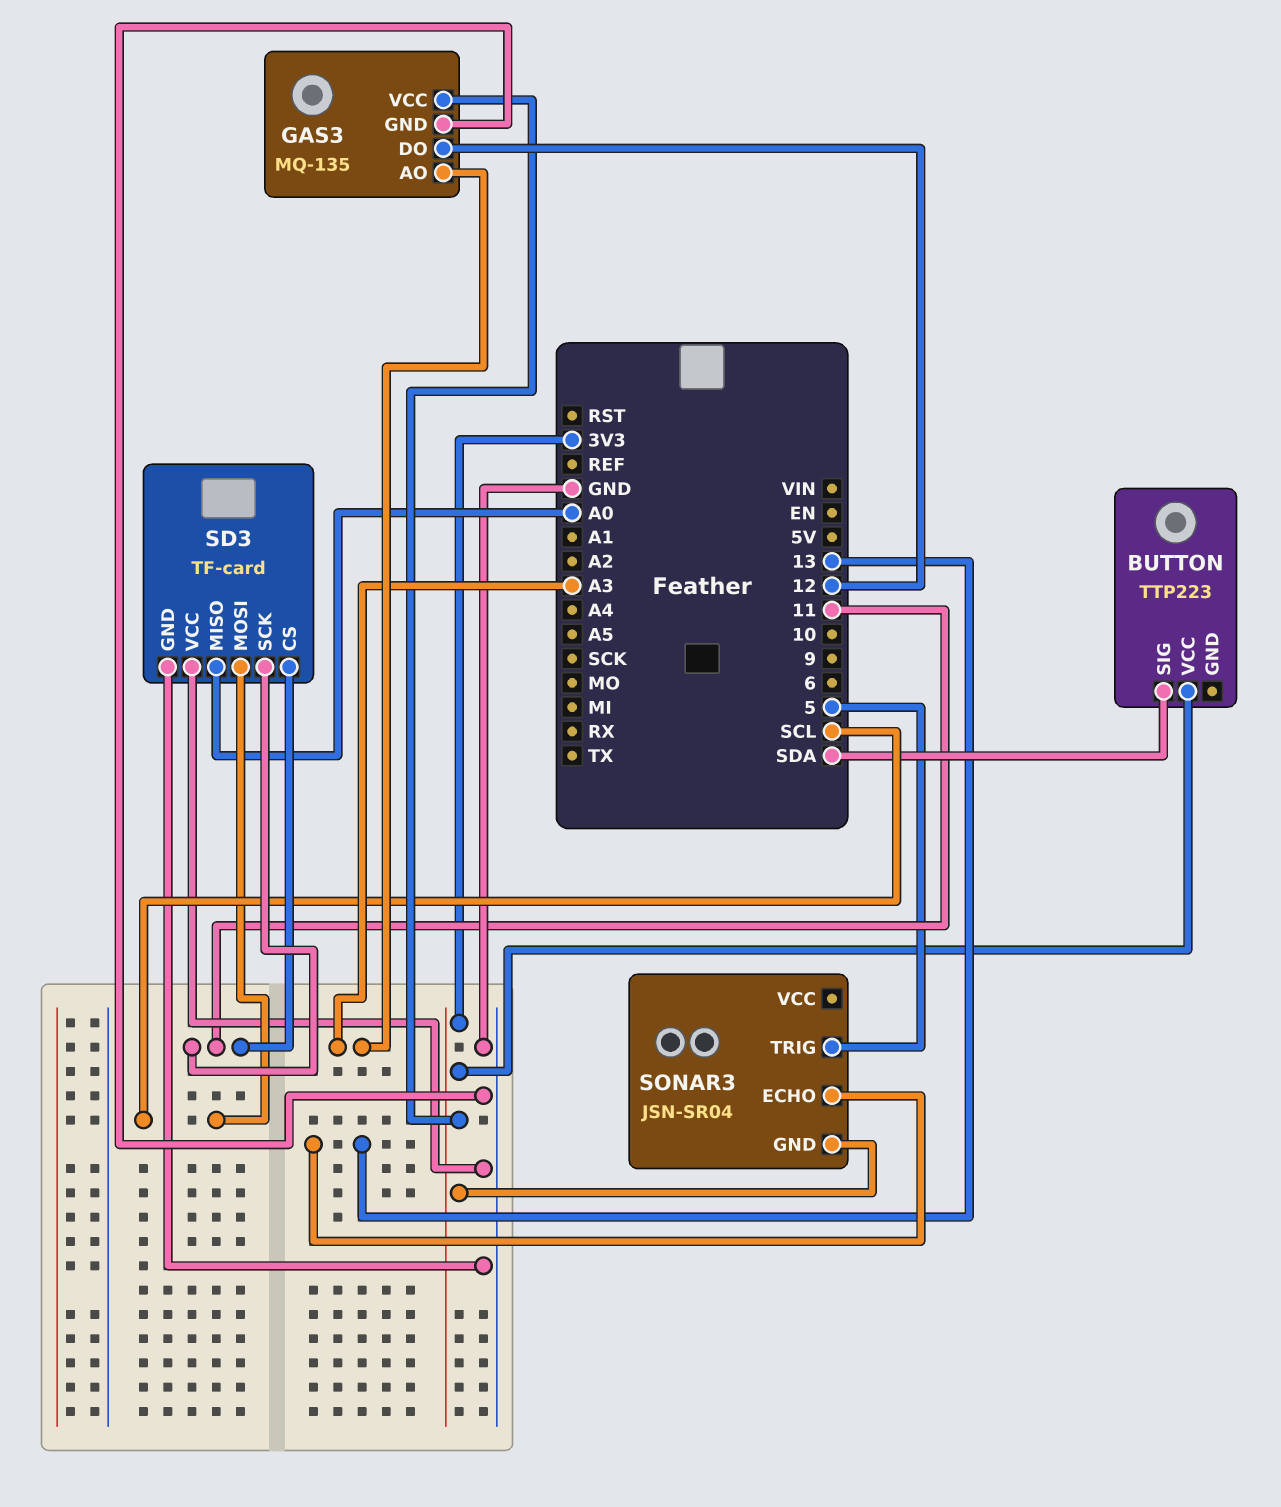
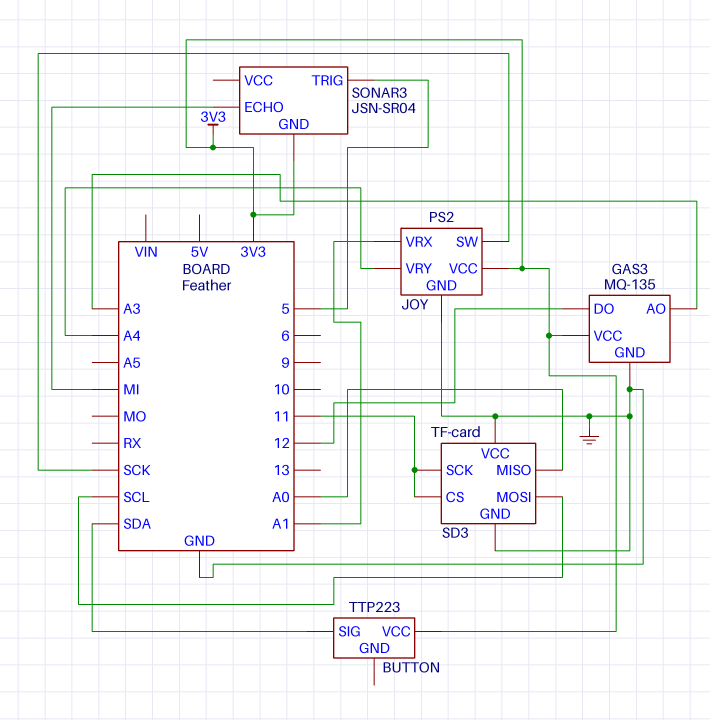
JOY: none -> PS2
JOY pin GND: none -> GND
JOY pin SW: none -> SCK
JOY pin VCC: none -> 3V3
JOY pin VRX: none -> A1
JOY pin VRY: none -> A4
SONAR3 pin ECHO: 13 -> MI

